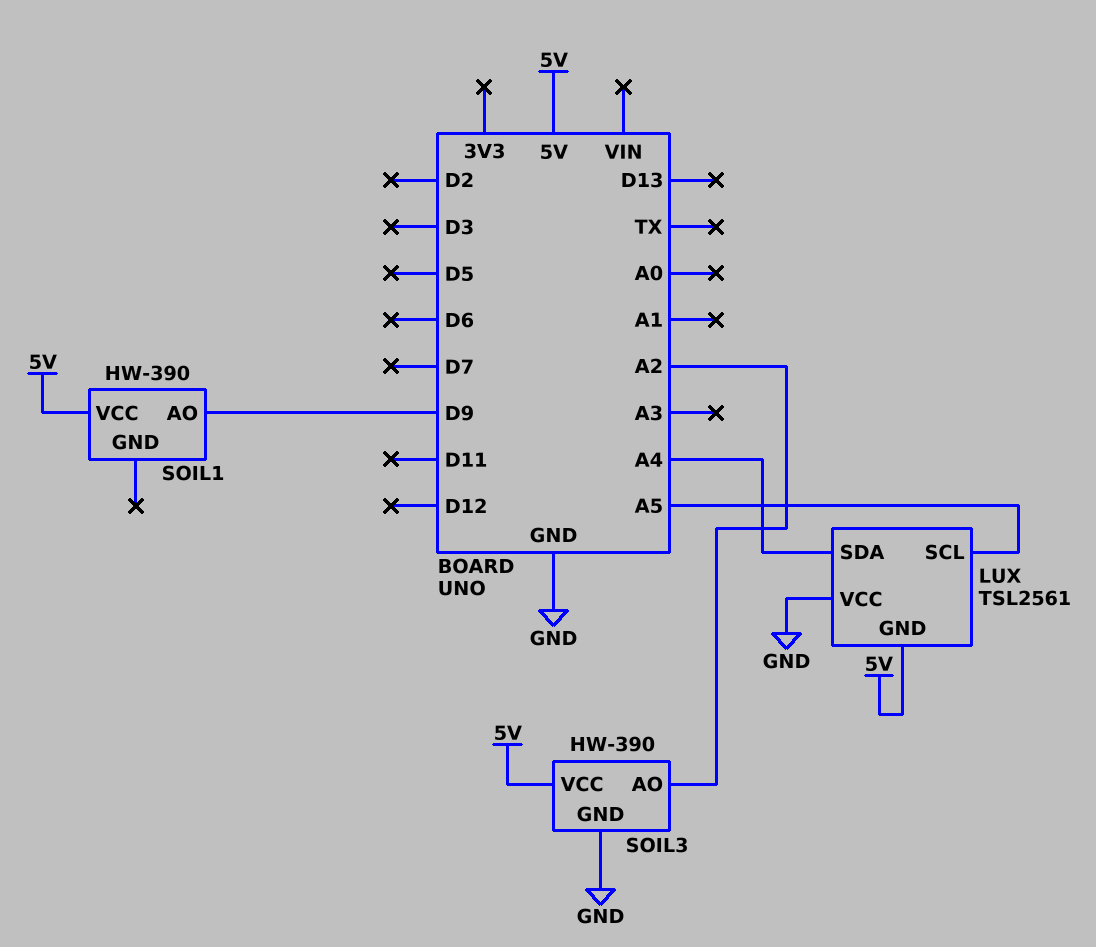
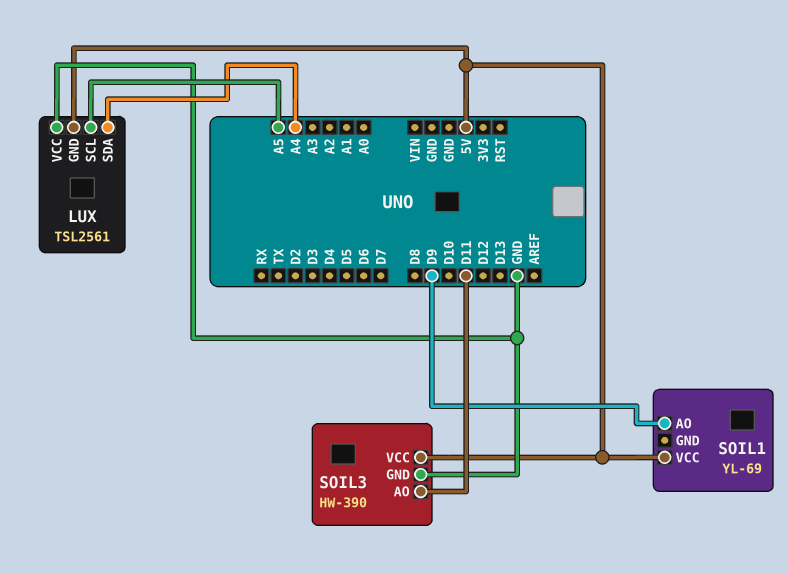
SOIL1: HW-390 -> YL-69
SOIL3 pin AO: A2 -> D11

